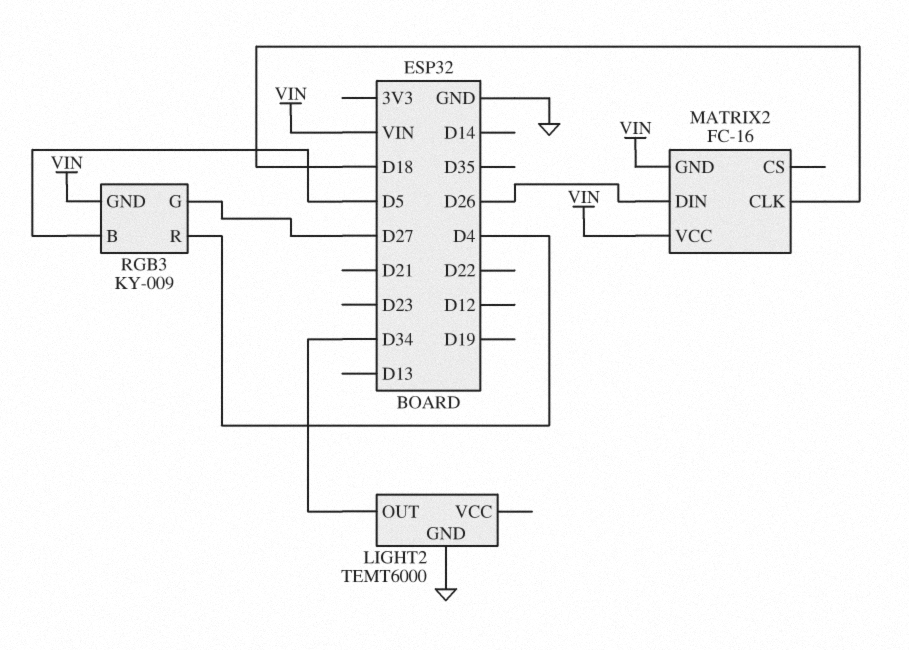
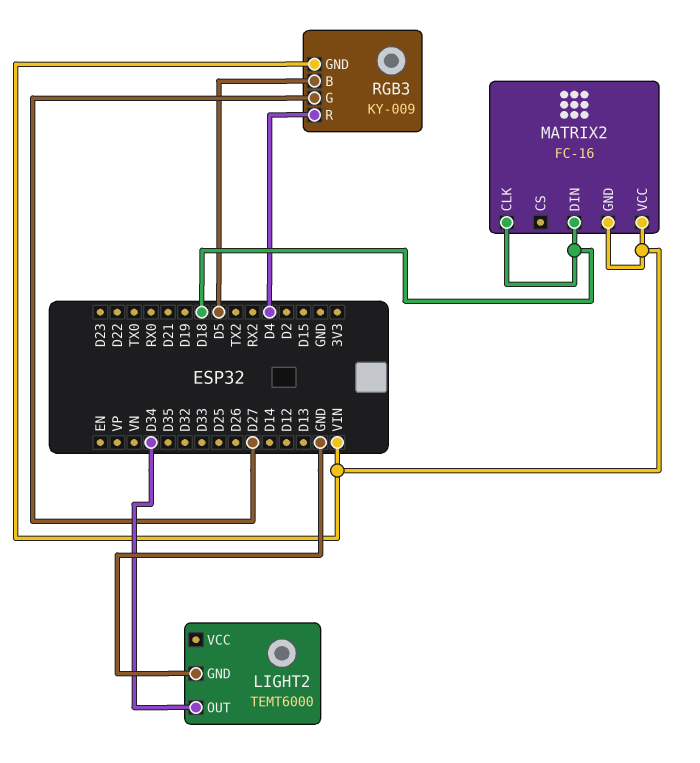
MATRIX2 pin DIN: D26 -> D18

